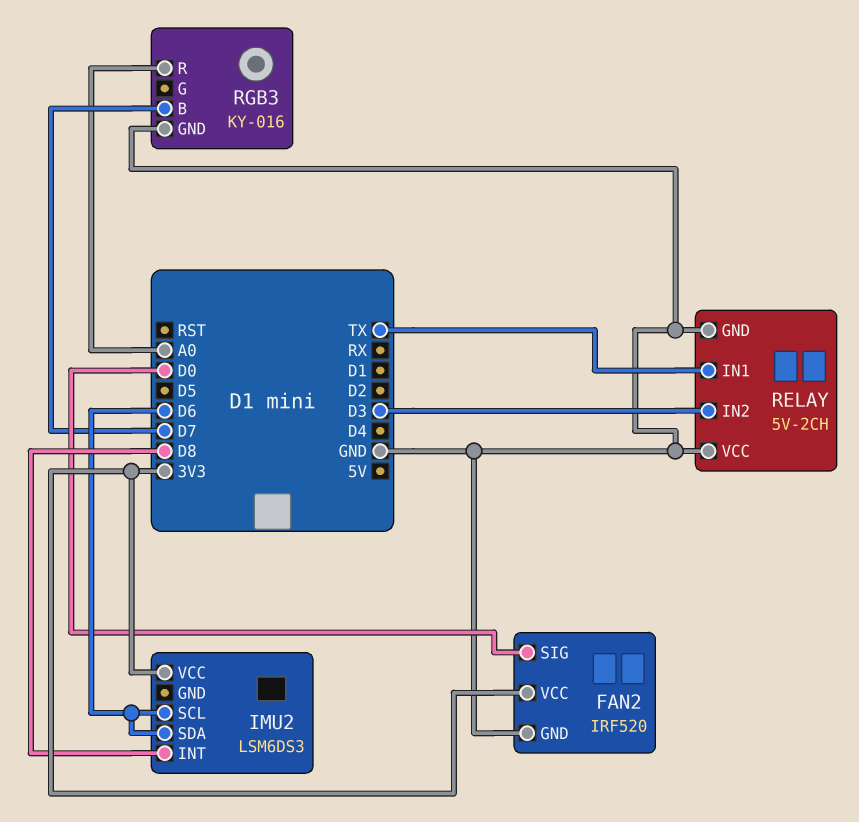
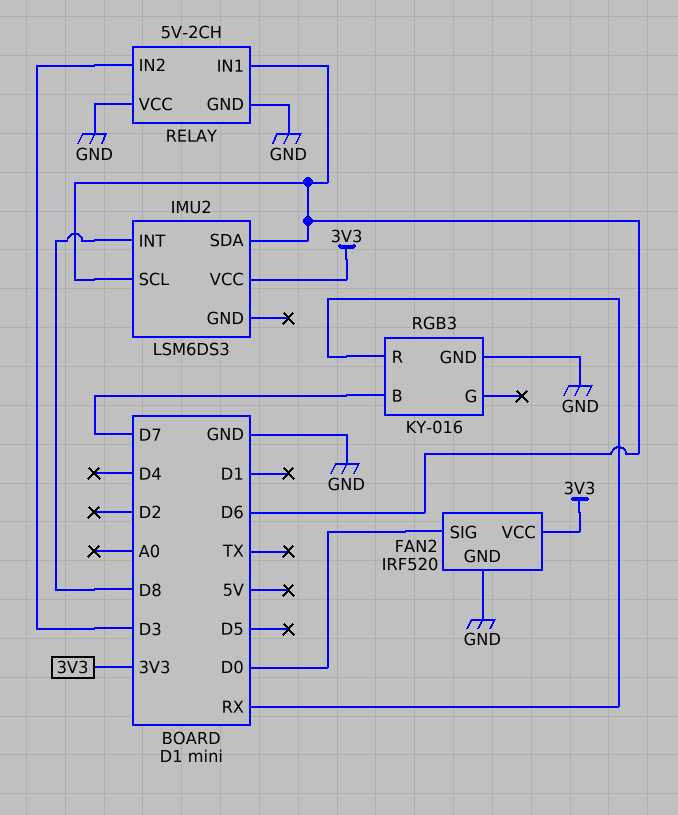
RELAY pin IN1: TX -> D6
RGB3 pin R: A0 -> RX

